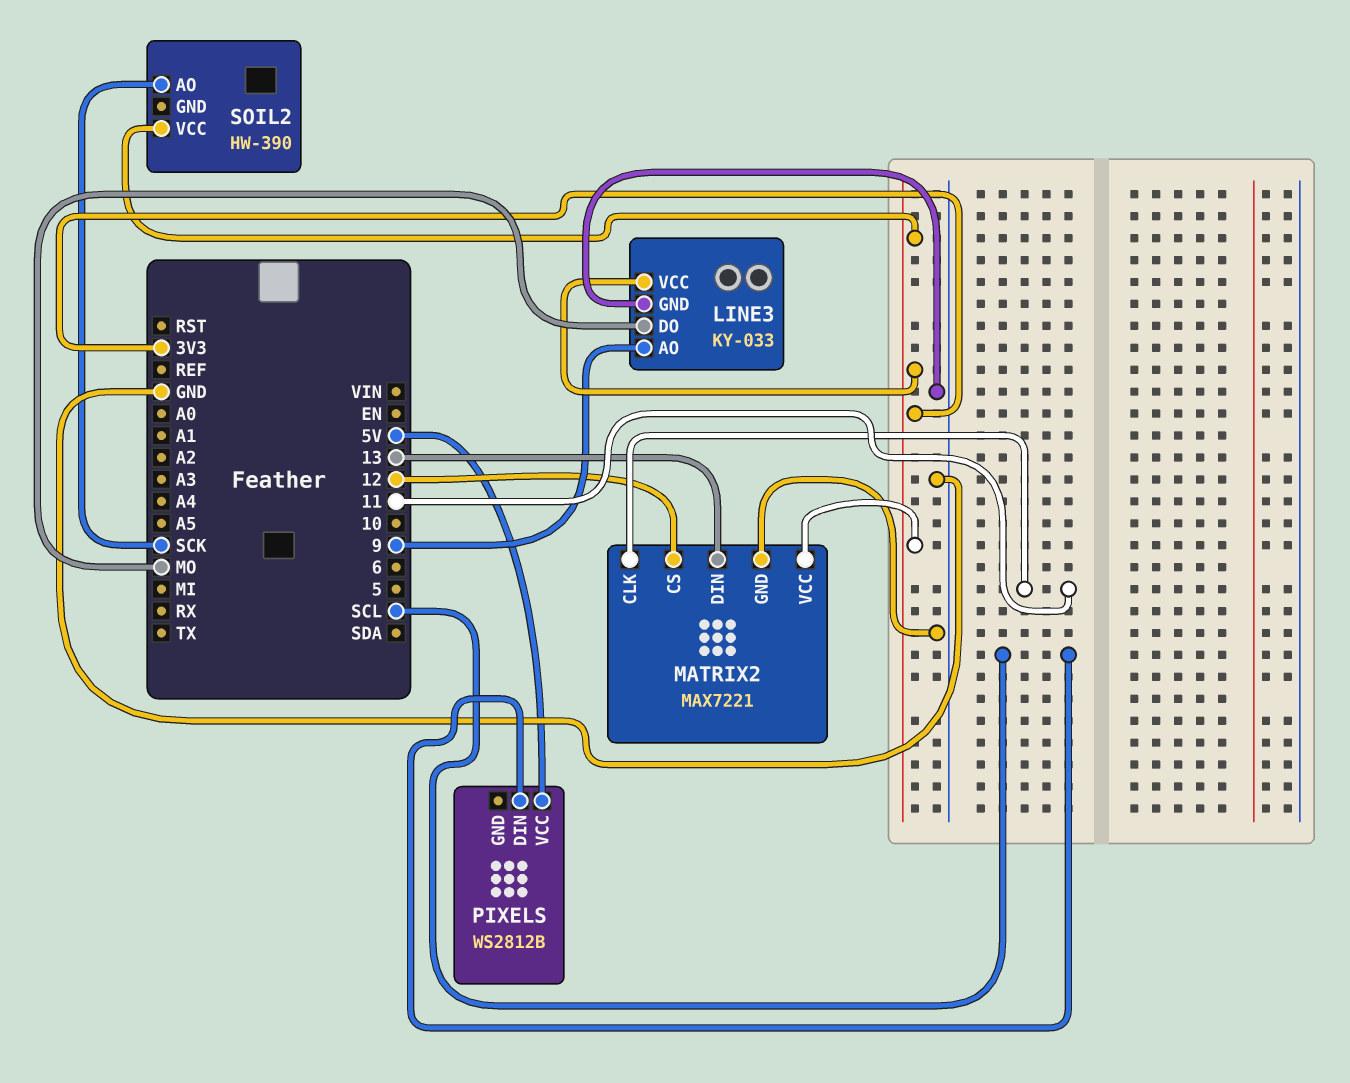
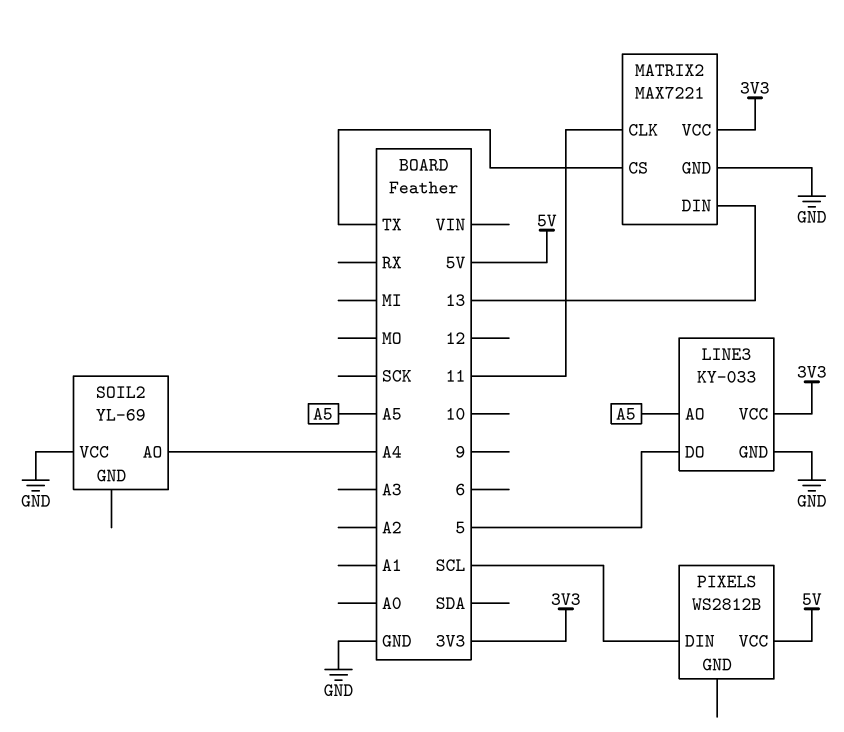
LINE3 pin AO: 9 -> A5
LINE3 pin DO: MO -> 5
MATRIX2 pin CS: 12 -> TX
SOIL2: HW-390 -> YL-69
SOIL2 pin AO: SCK -> A4
SOIL2 pin VCC: 3V3 -> GND

